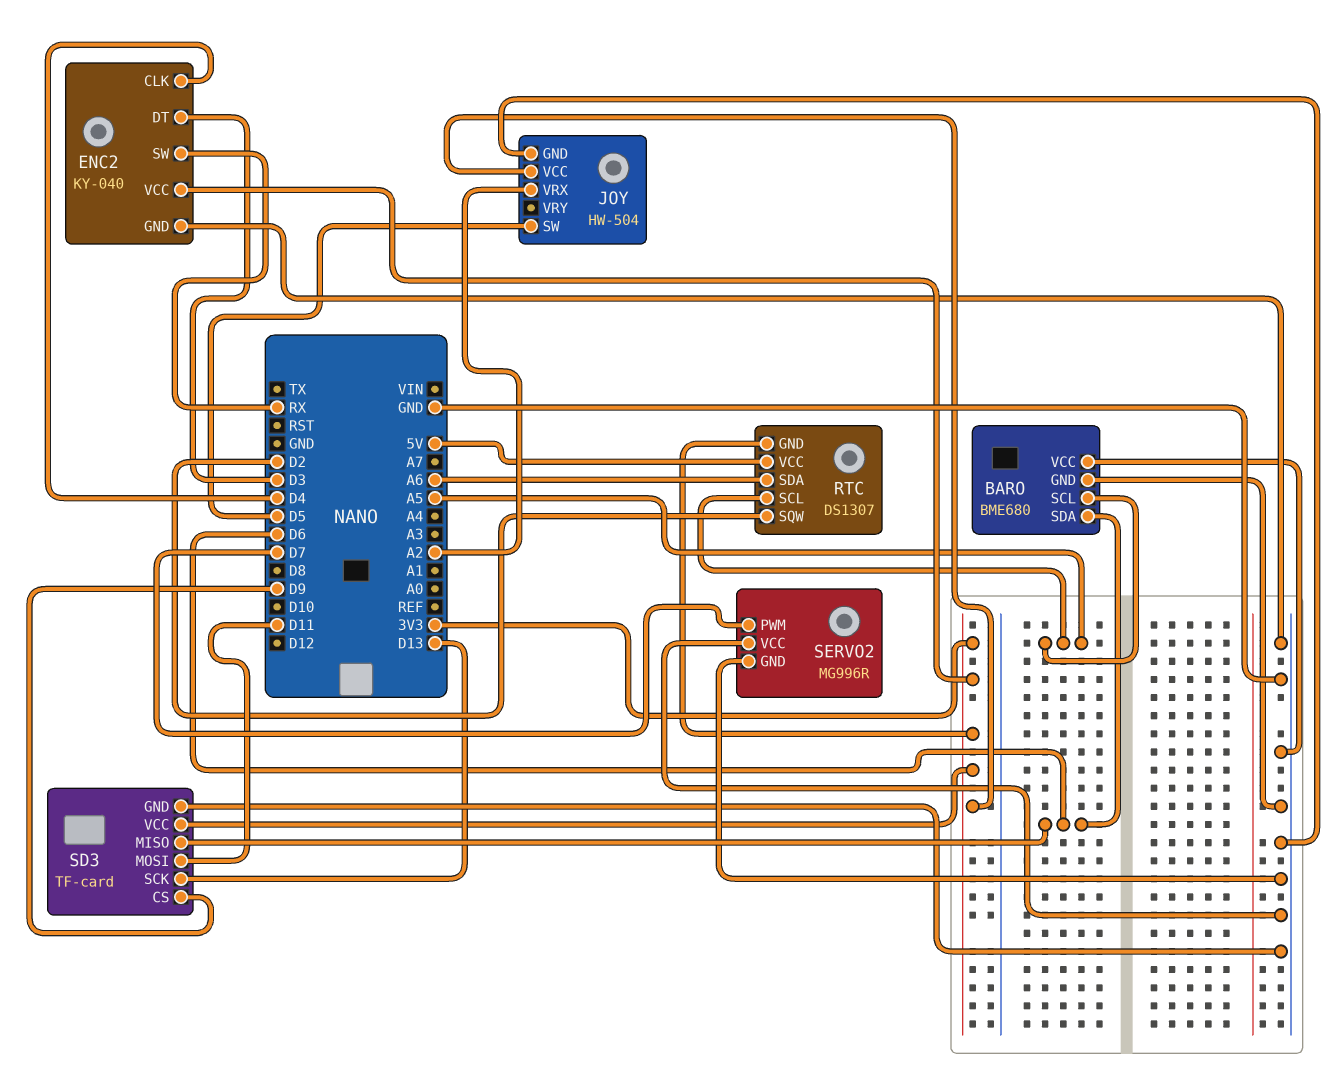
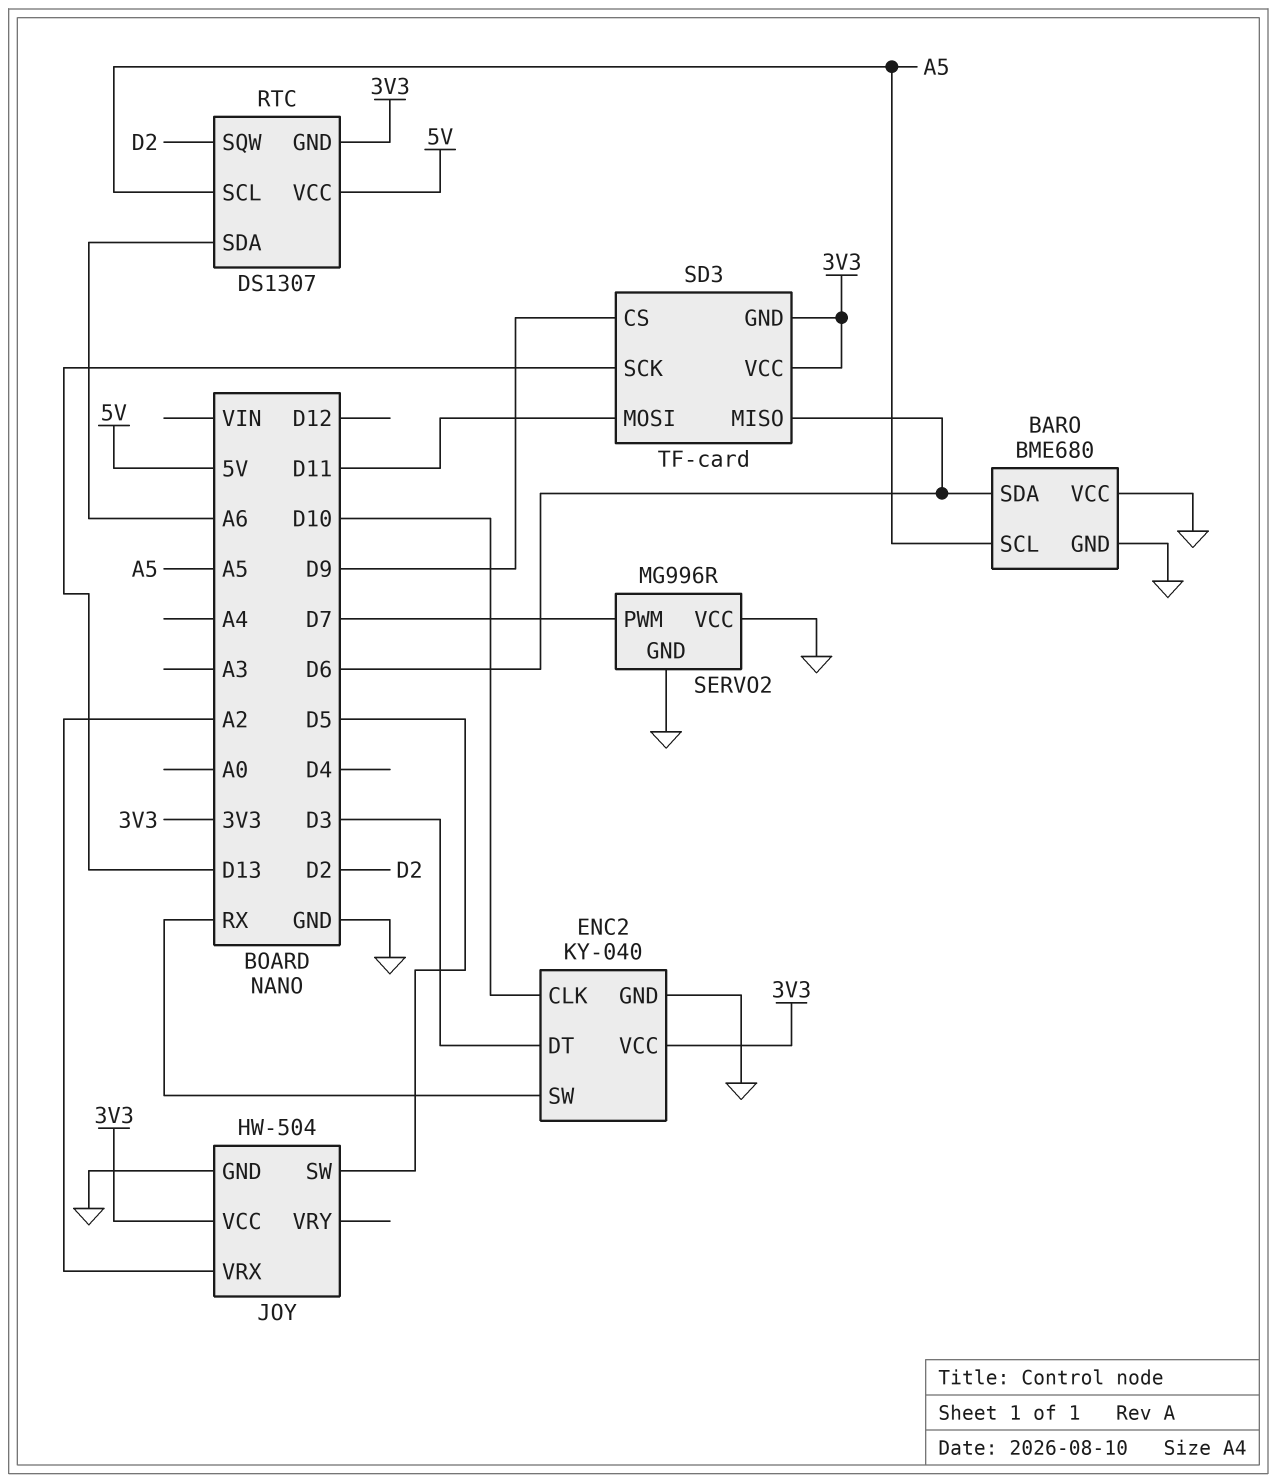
ENC2 pin CLK: D4 -> D10
SD3 pin GND: GND -> 3V3

